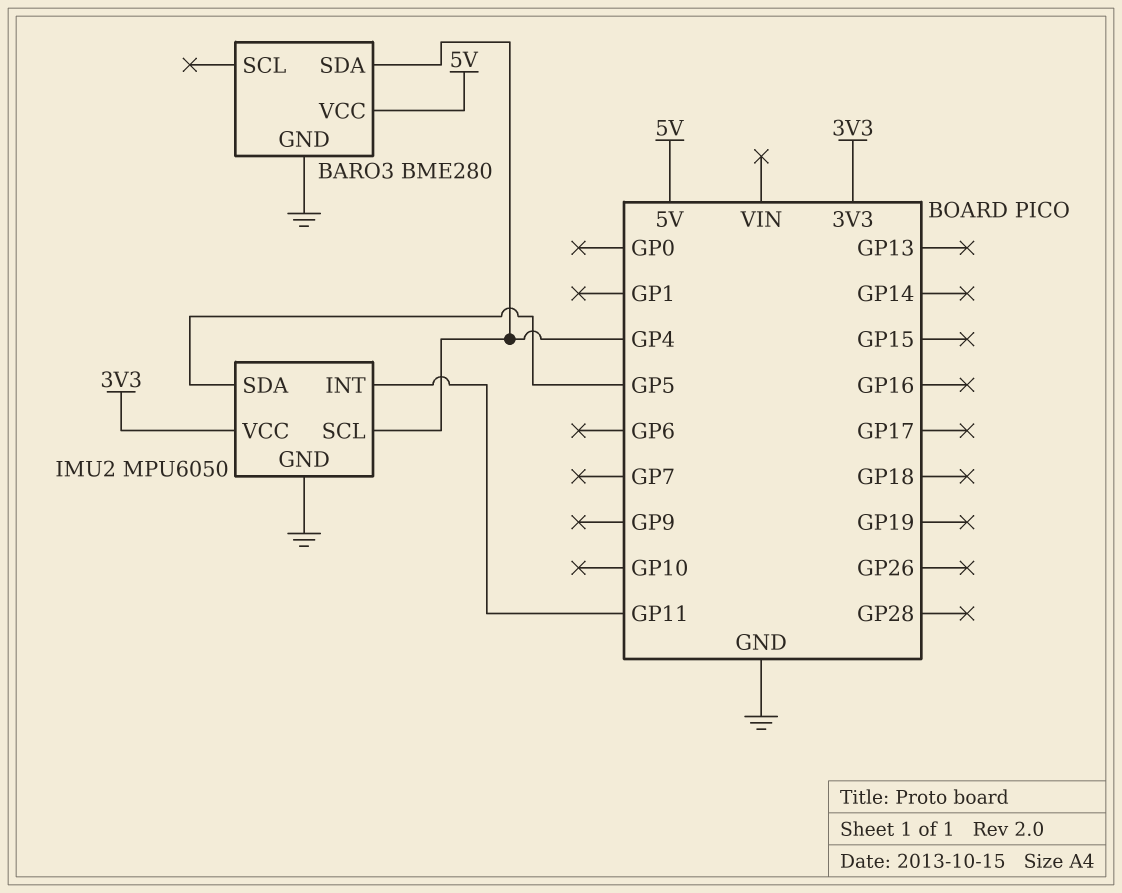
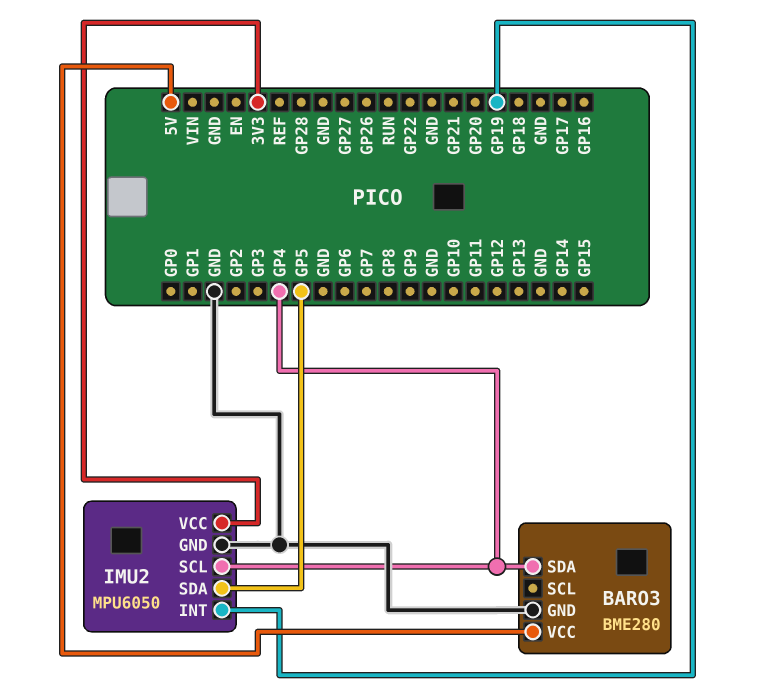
IMU2 pin INT: GP11 -> GP19

